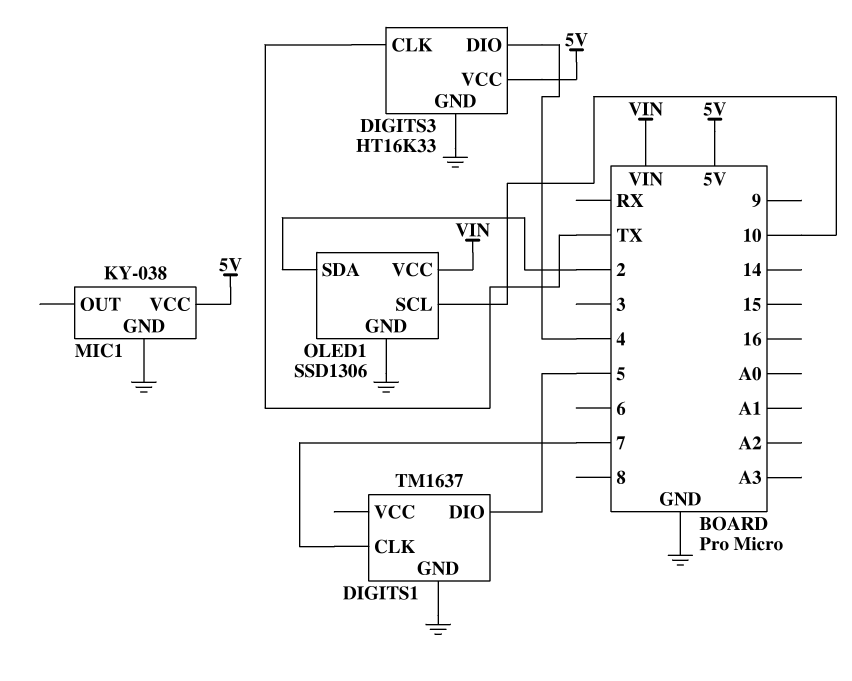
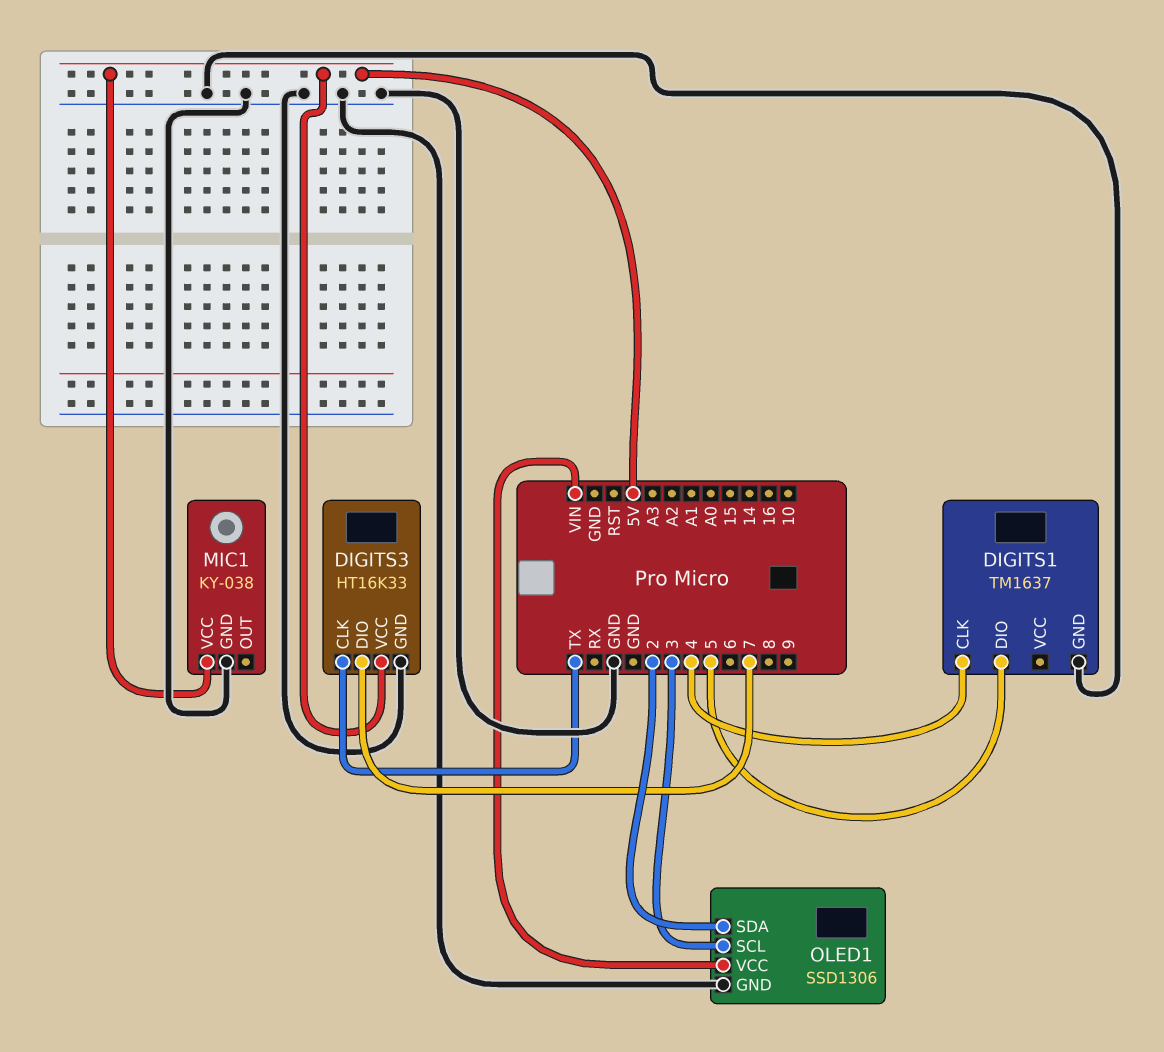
DIGITS1 pin CLK: 7 -> 4
DIGITS3 pin DIO: 4 -> 7
OLED1 pin SCL: 10 -> 3

